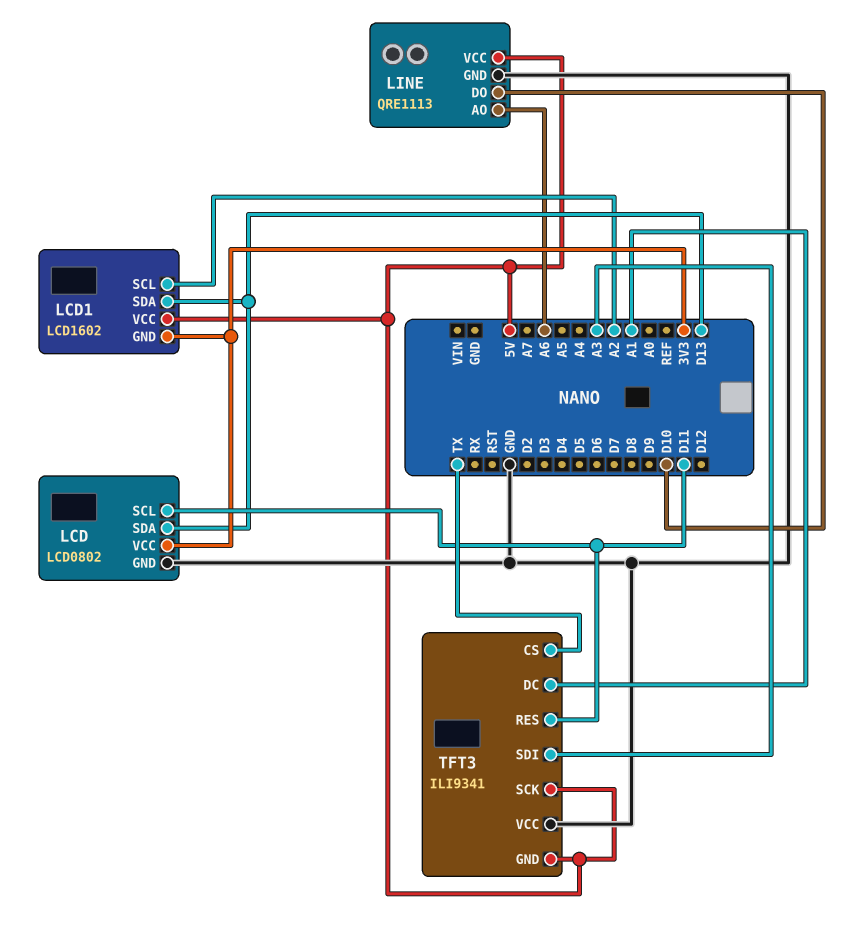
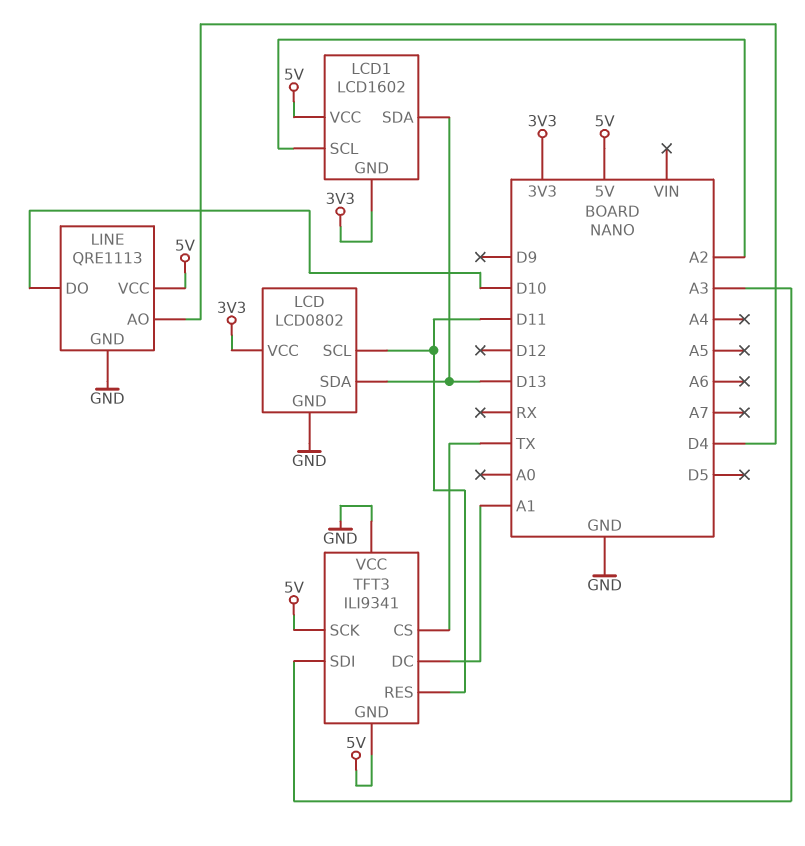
LINE pin AO: A6 -> D4

